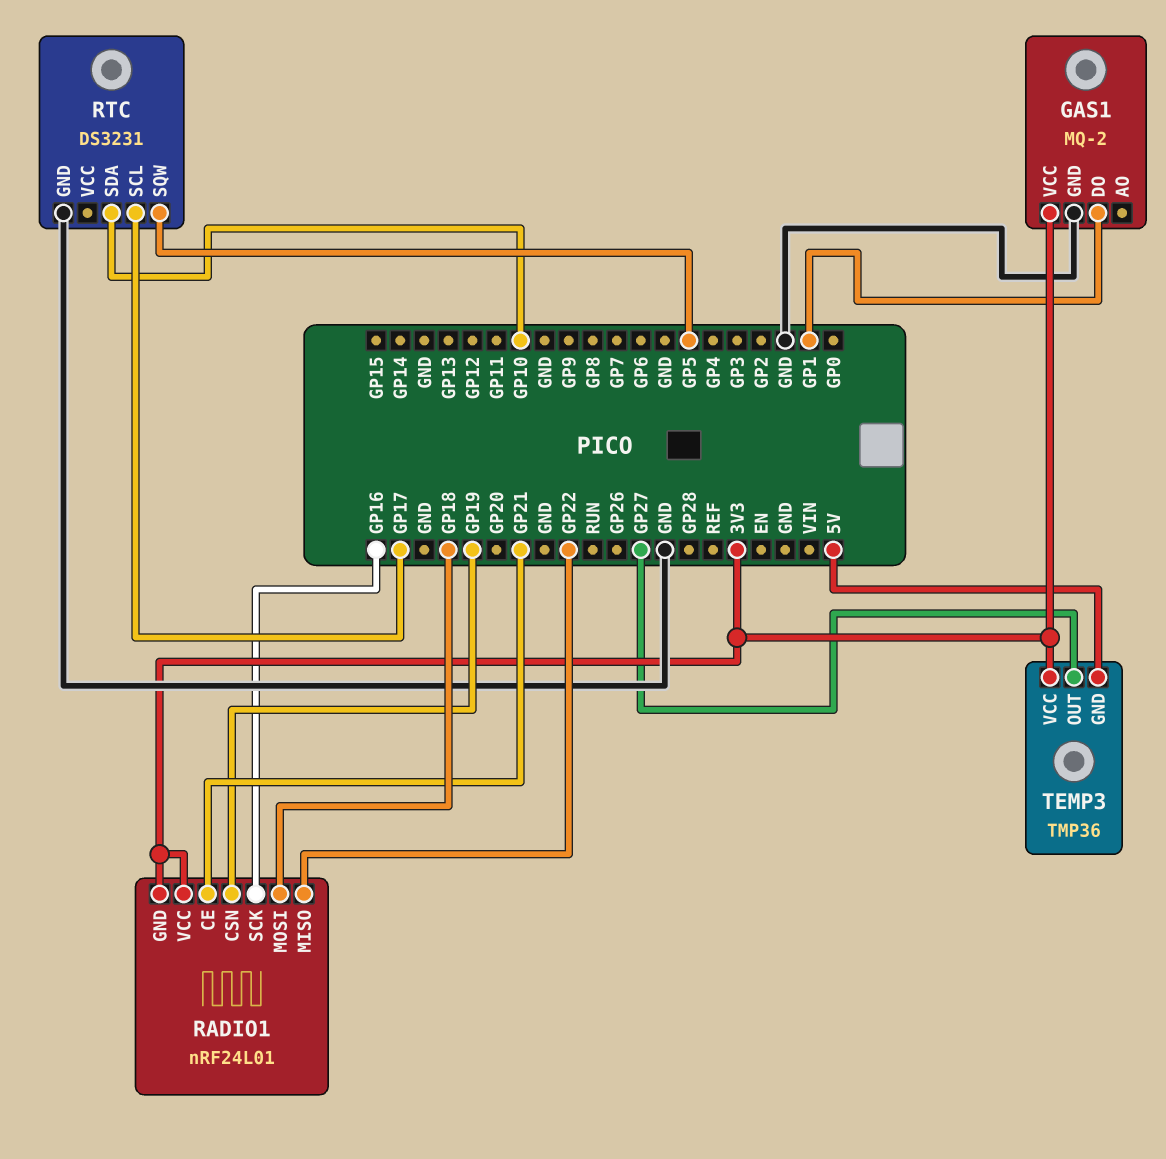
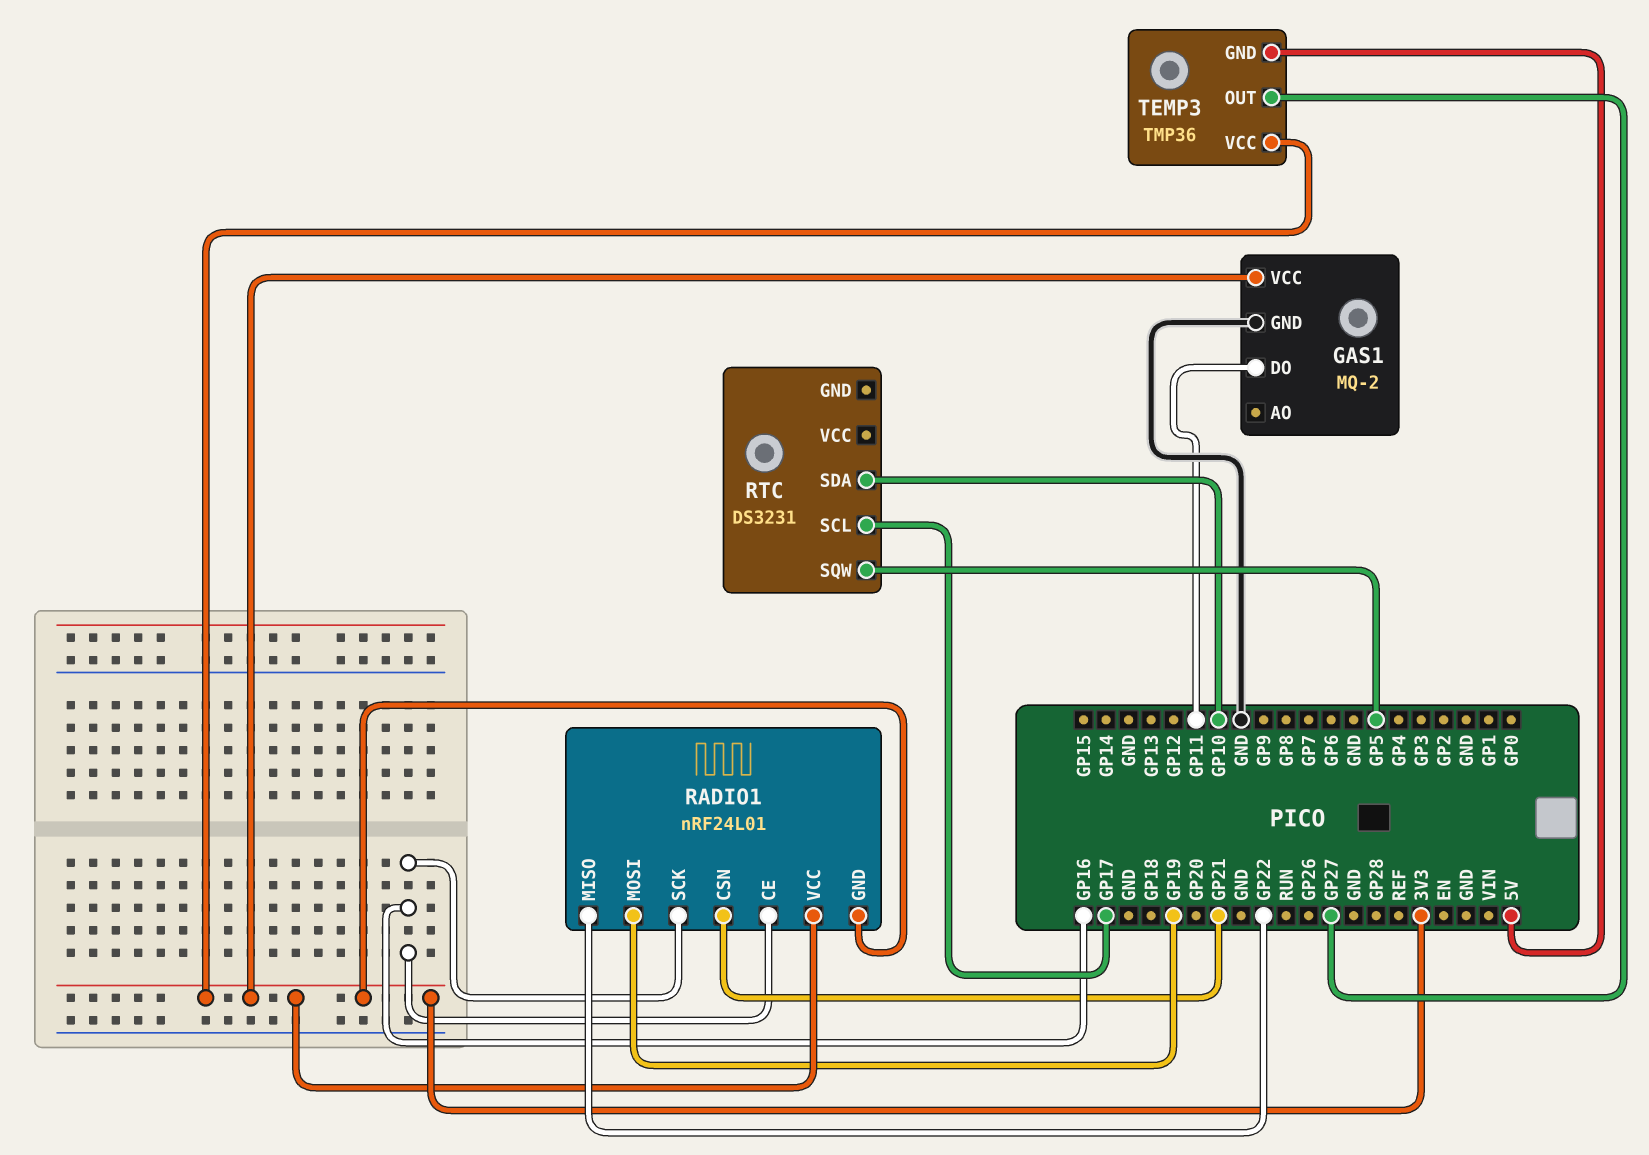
GAS1 pin DO: GP1 -> GP11
RADIO1 pin CE: GP21 -> GP16
RADIO1 pin CSN: GP19 -> GP21
RADIO1 pin MOSI: GP18 -> GP19
RTC pin GND: GND -> none

